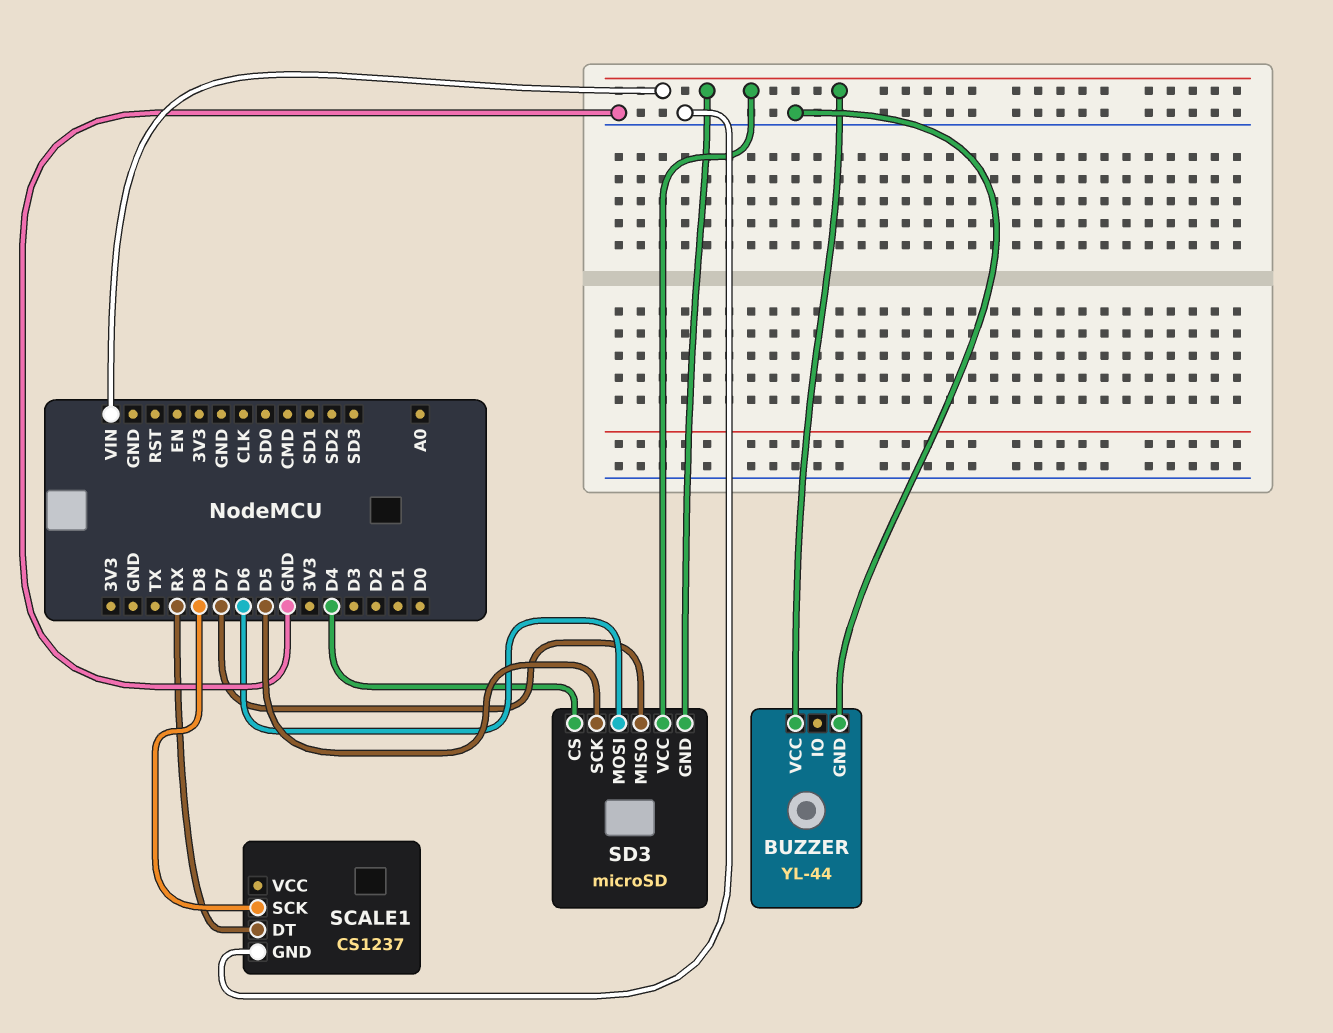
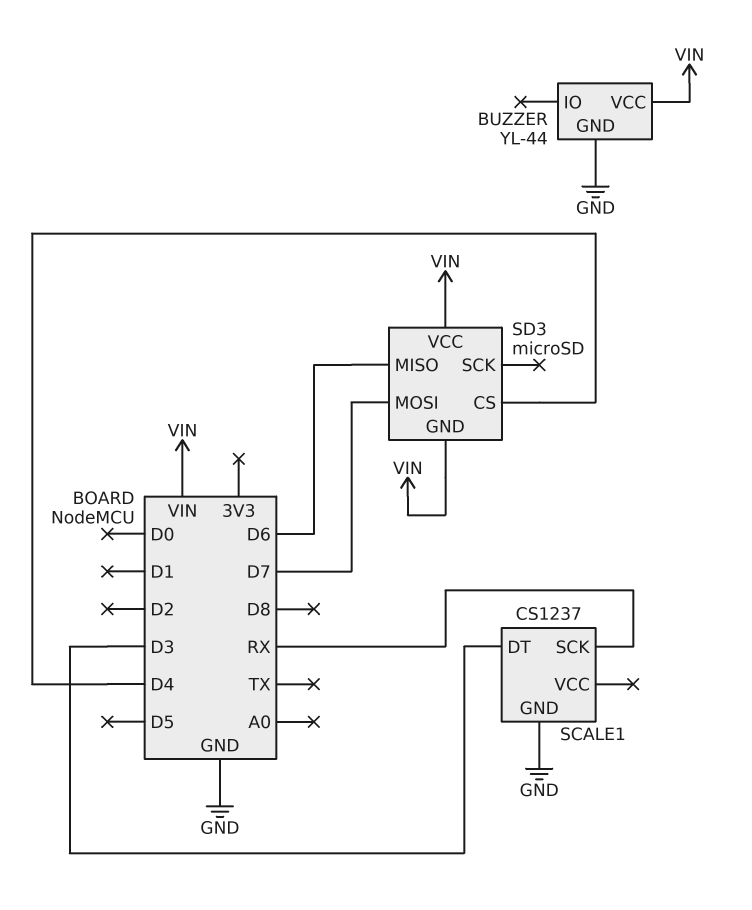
SCALE1 pin DT: RX -> D3
SCALE1 pin SCK: D8 -> RX
SD3 pin MISO: D7 -> D6
SD3 pin MOSI: D6 -> D7
SD3 pin SCK: D5 -> none

